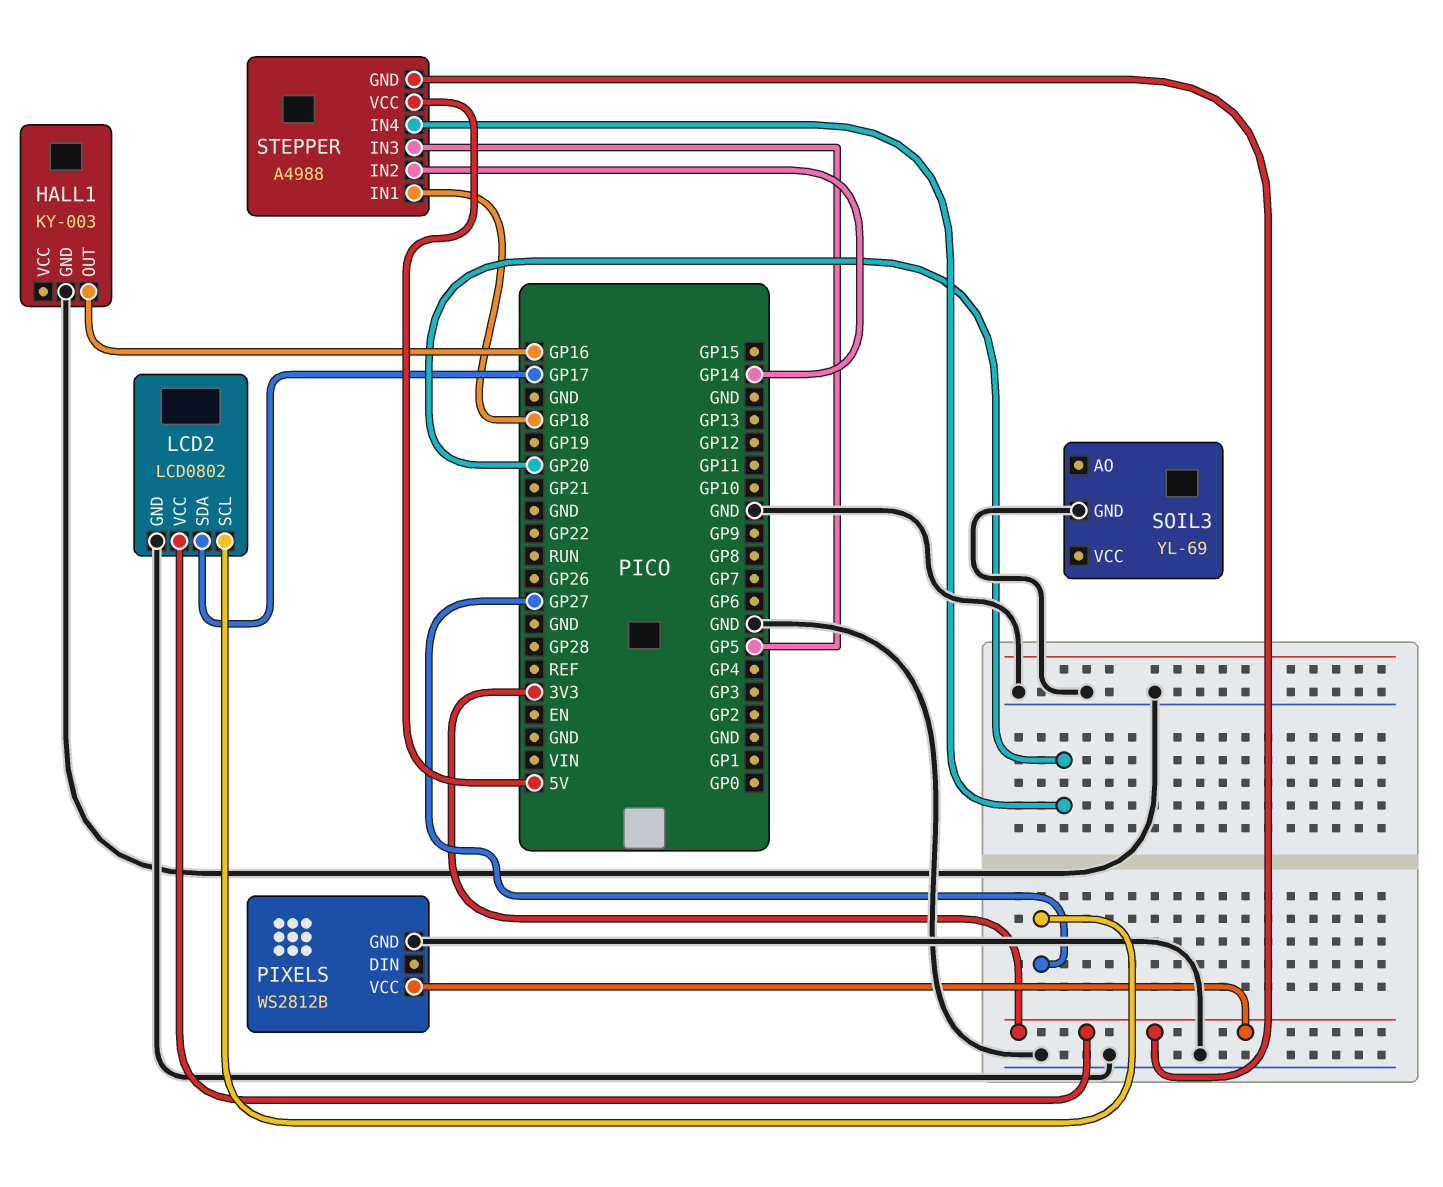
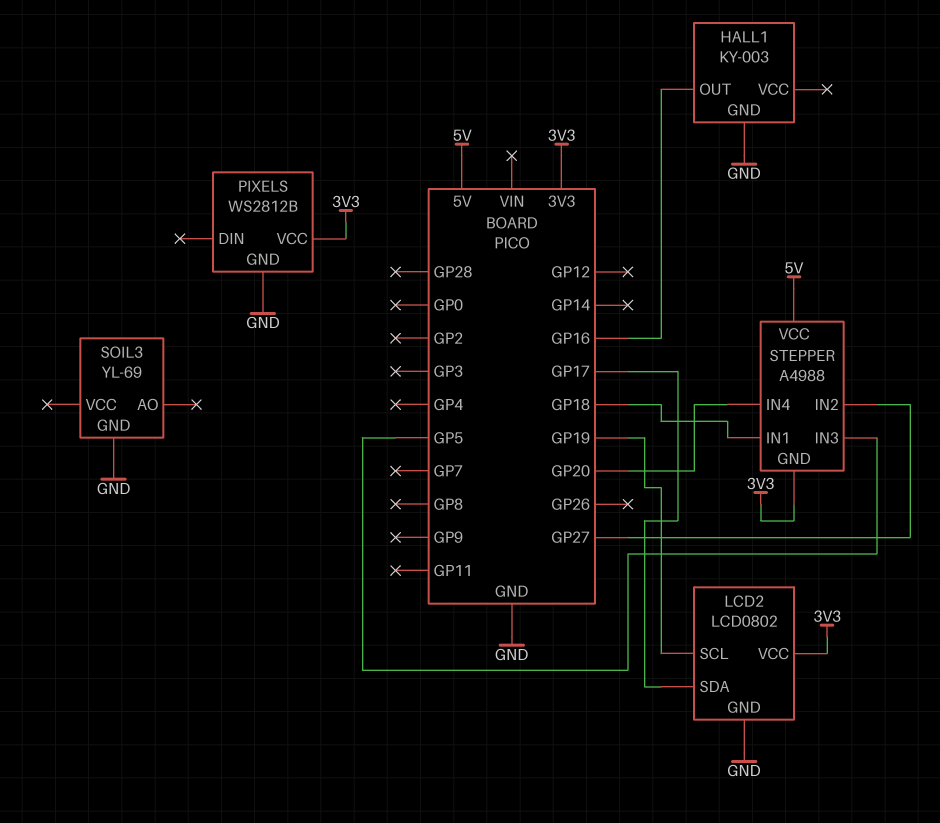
LCD2 pin SCL: GP27 -> GP19
STEPPER pin IN2: GP14 -> GP27

